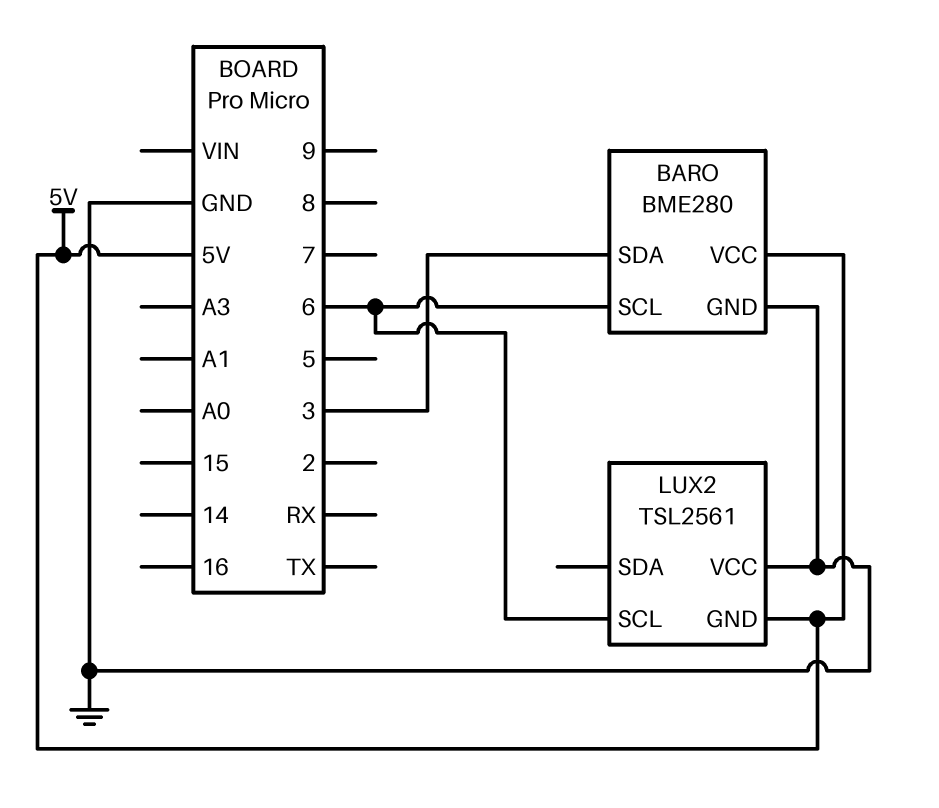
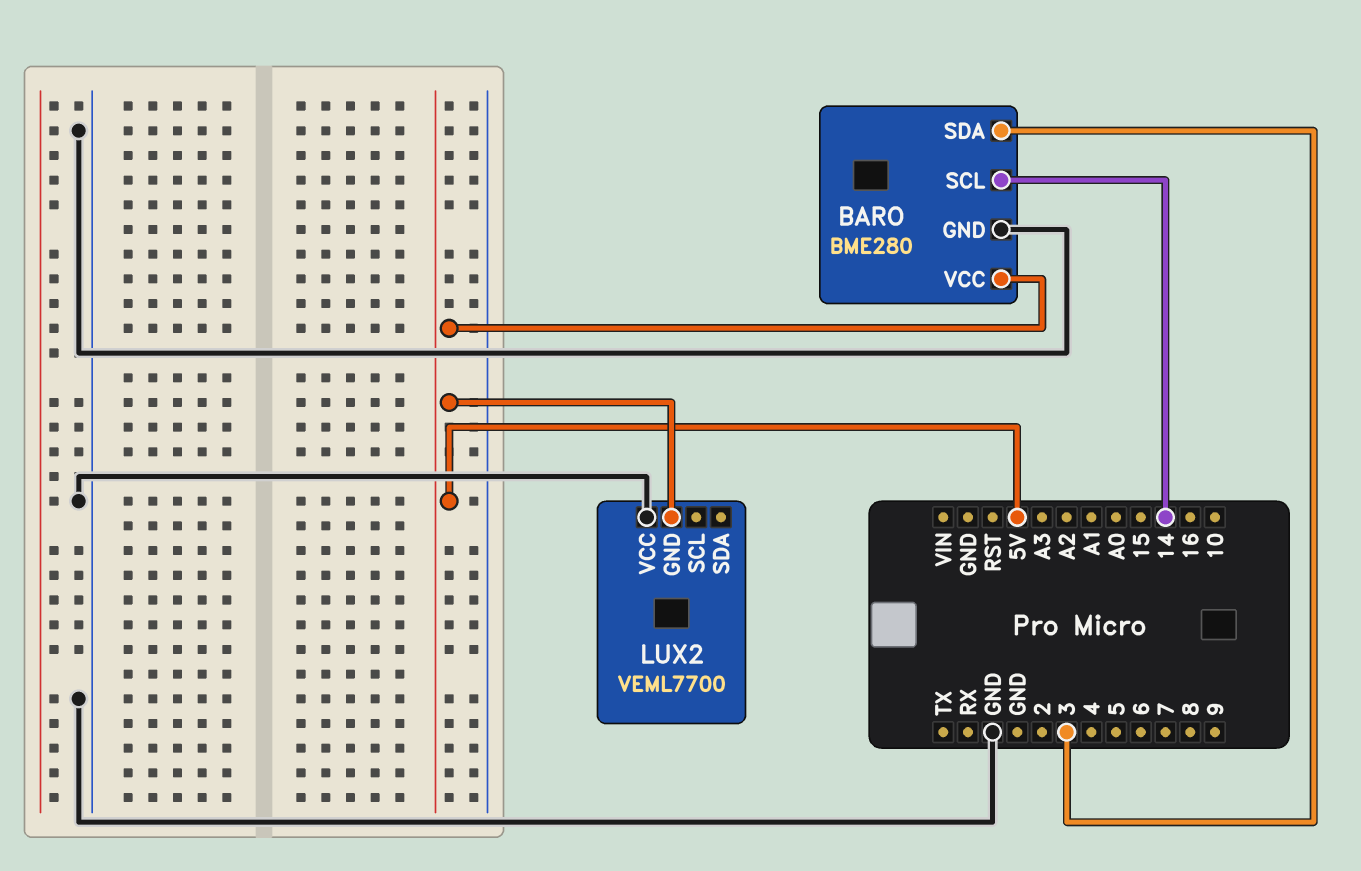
BARO pin SCL: 6 -> 14
LUX2: TSL2561 -> VEML7700
LUX2 pin SCL: 6 -> none

